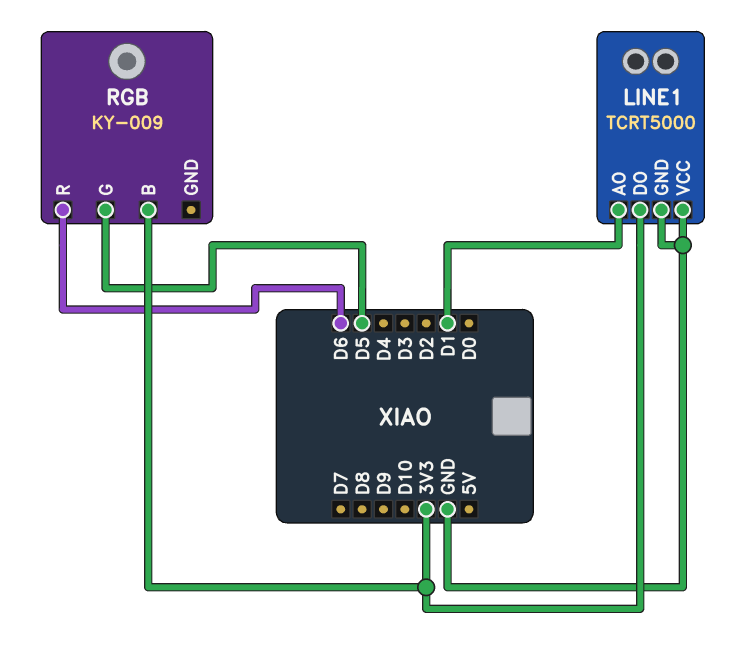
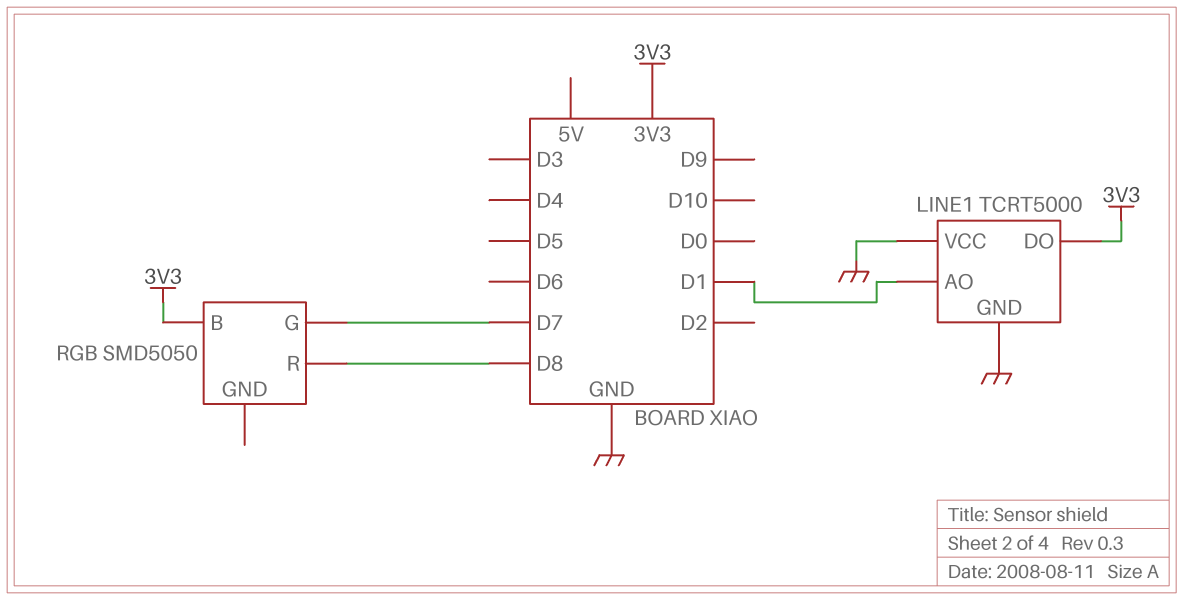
RGB: KY-009 -> SMD5050
RGB pin G: D5 -> D7
RGB pin R: D6 -> D8

